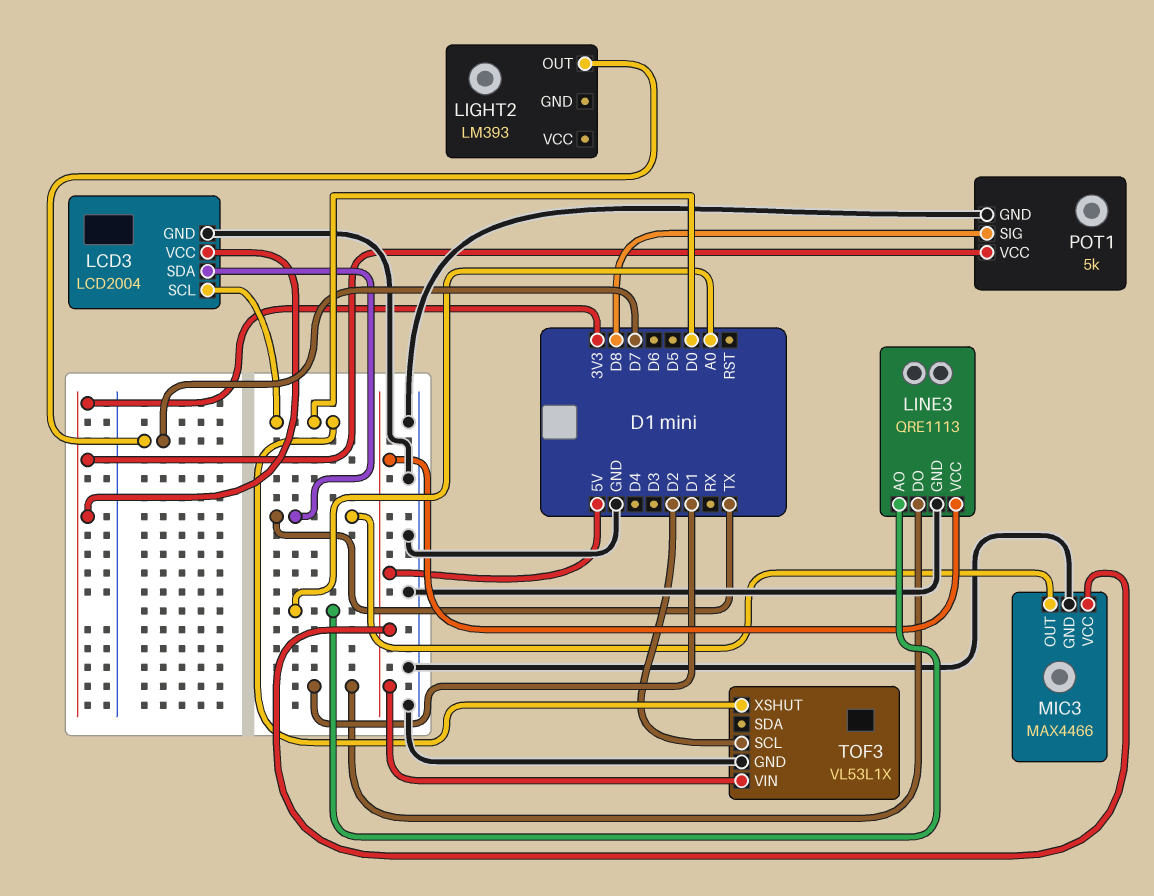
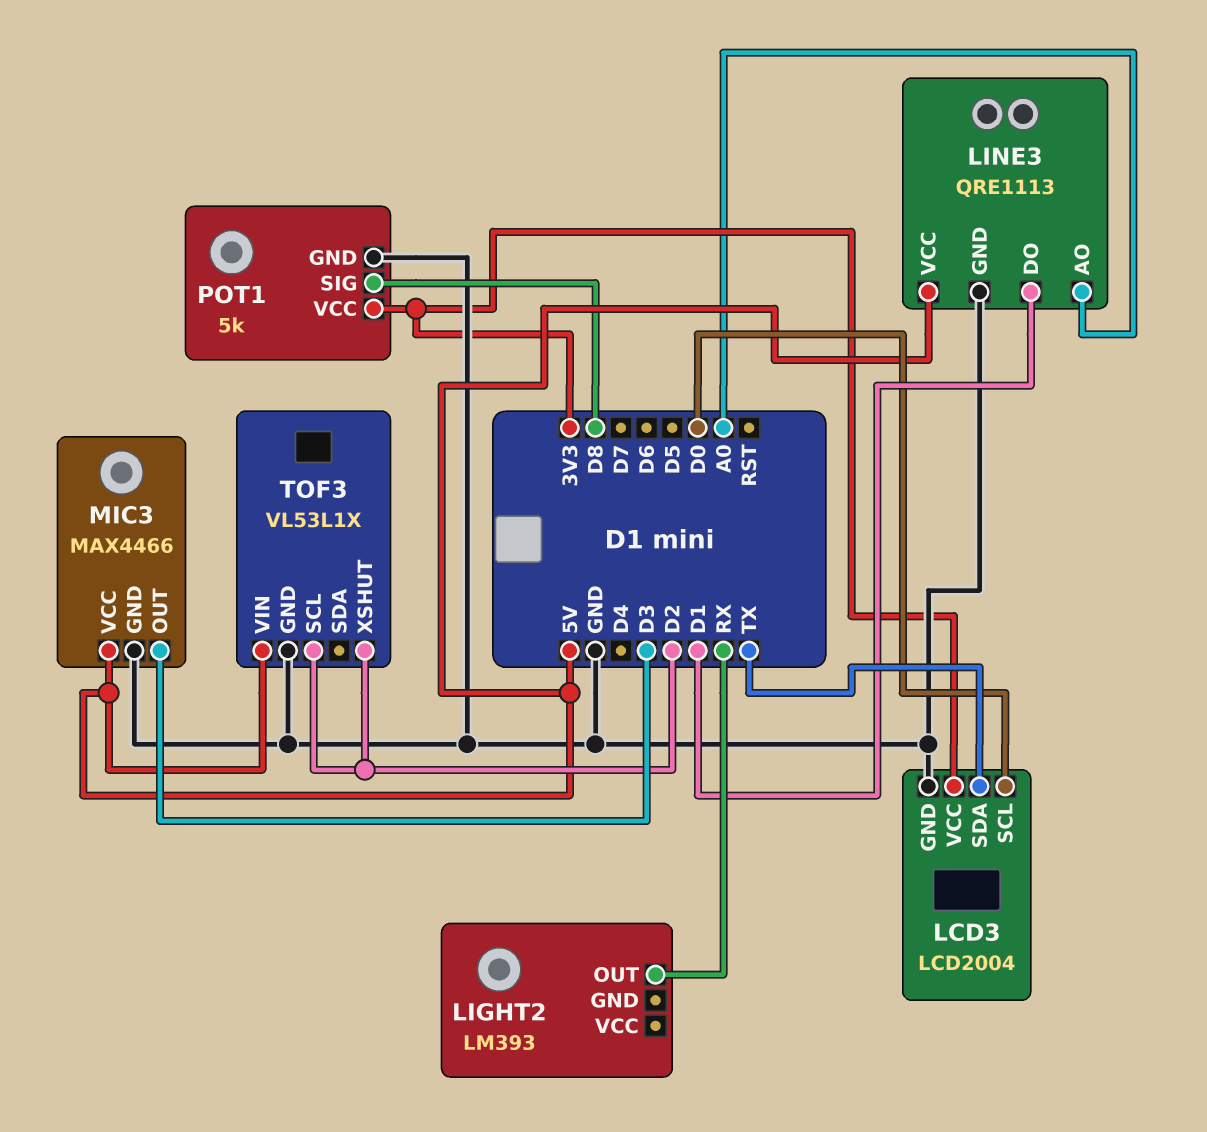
LIGHT2 pin OUT: D7 -> RX
MIC3 pin OUT: TX -> D3
TOF3 pin XSHUT: D0 -> D2

